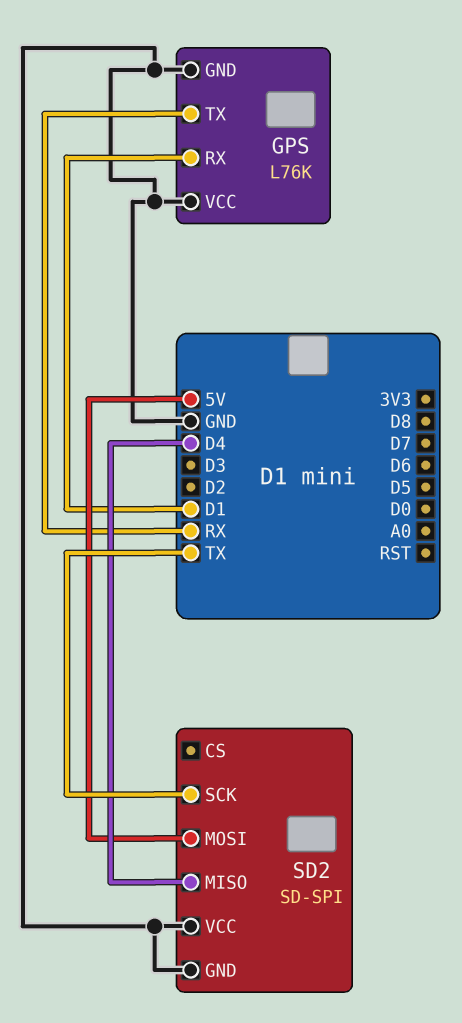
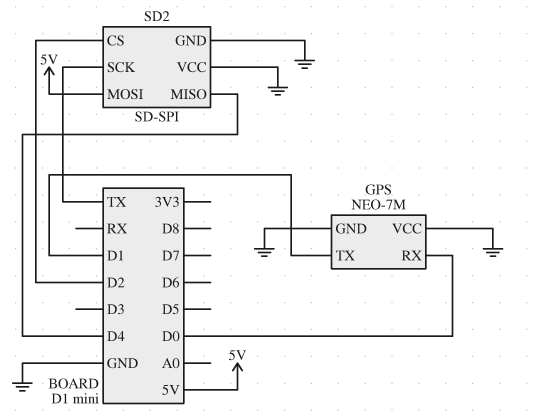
GPS: L76K -> NEO-7M
GPS pin RX: D1 -> D0
GPS pin TX: RX -> D1
SD2 pin CS: none -> D2

